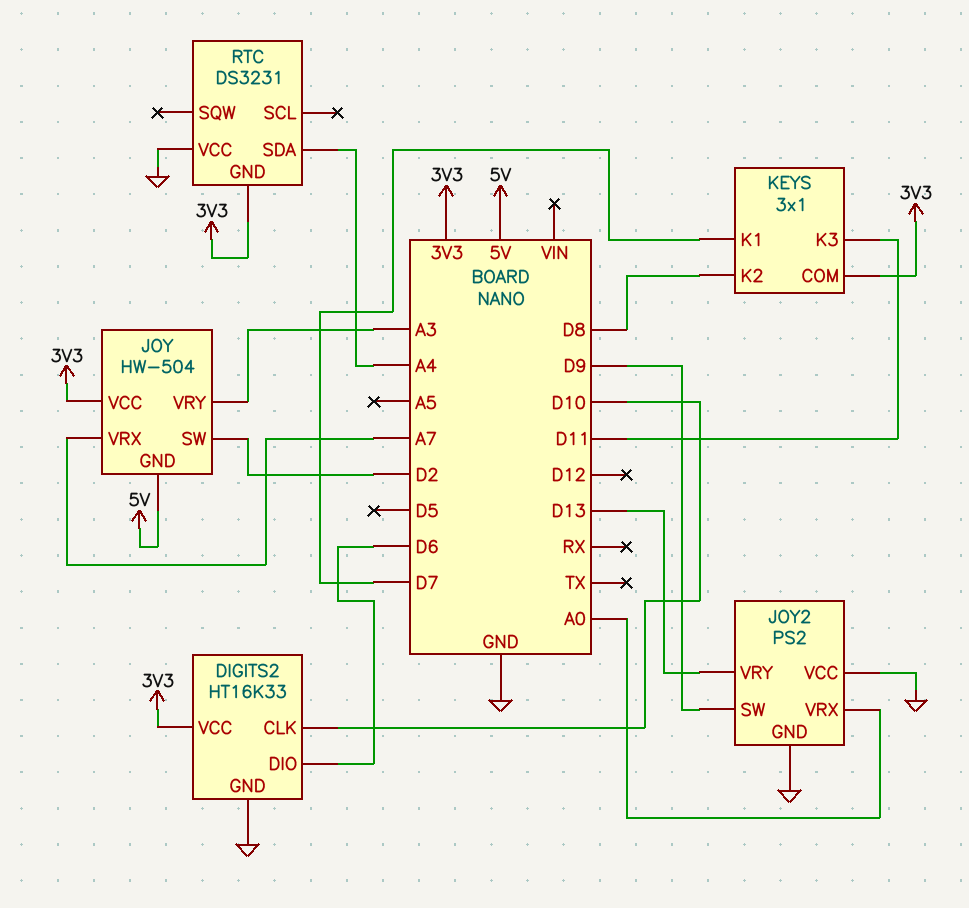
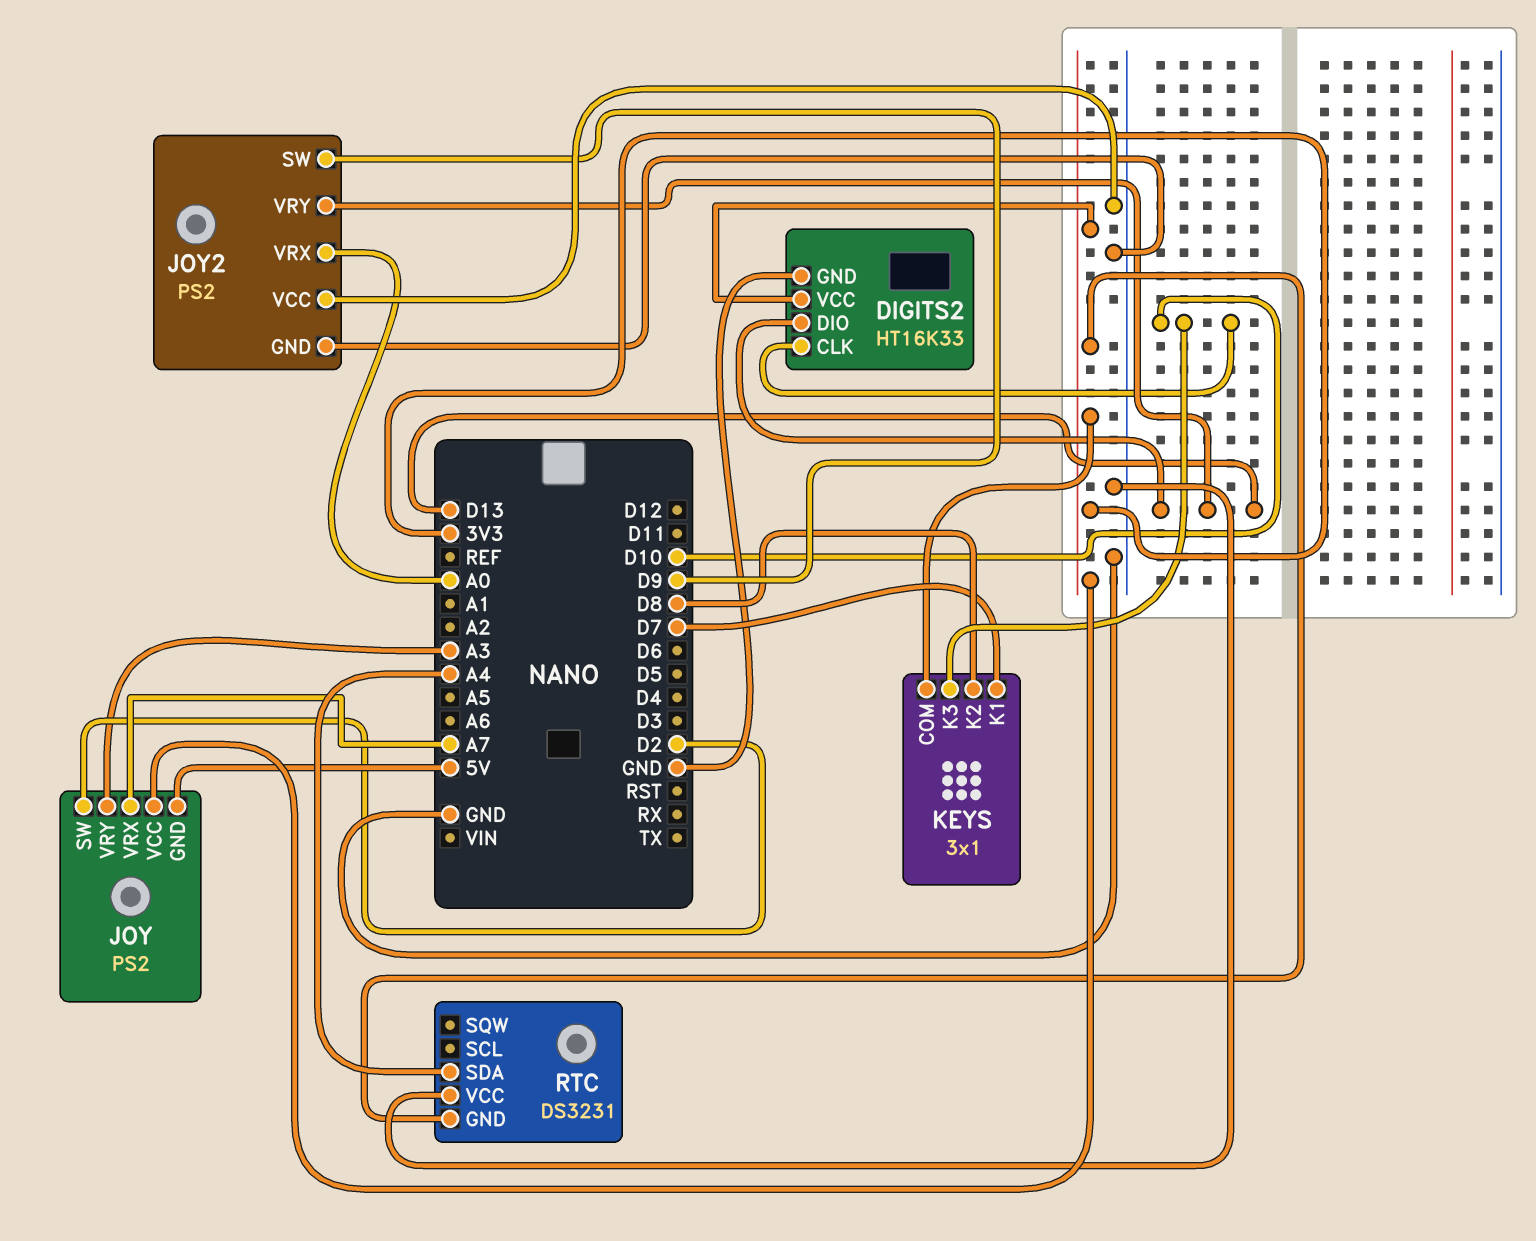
DIGITS2 pin DIO: D6 -> D13
JOY: HW-504 -> PS2
KEYS pin K3: D11 -> D10

